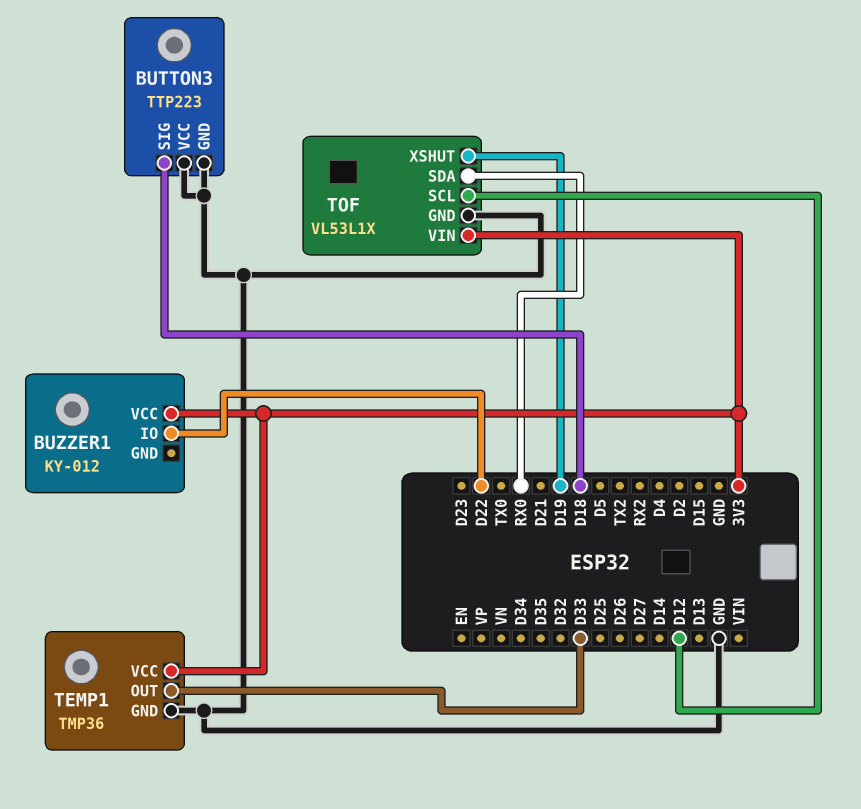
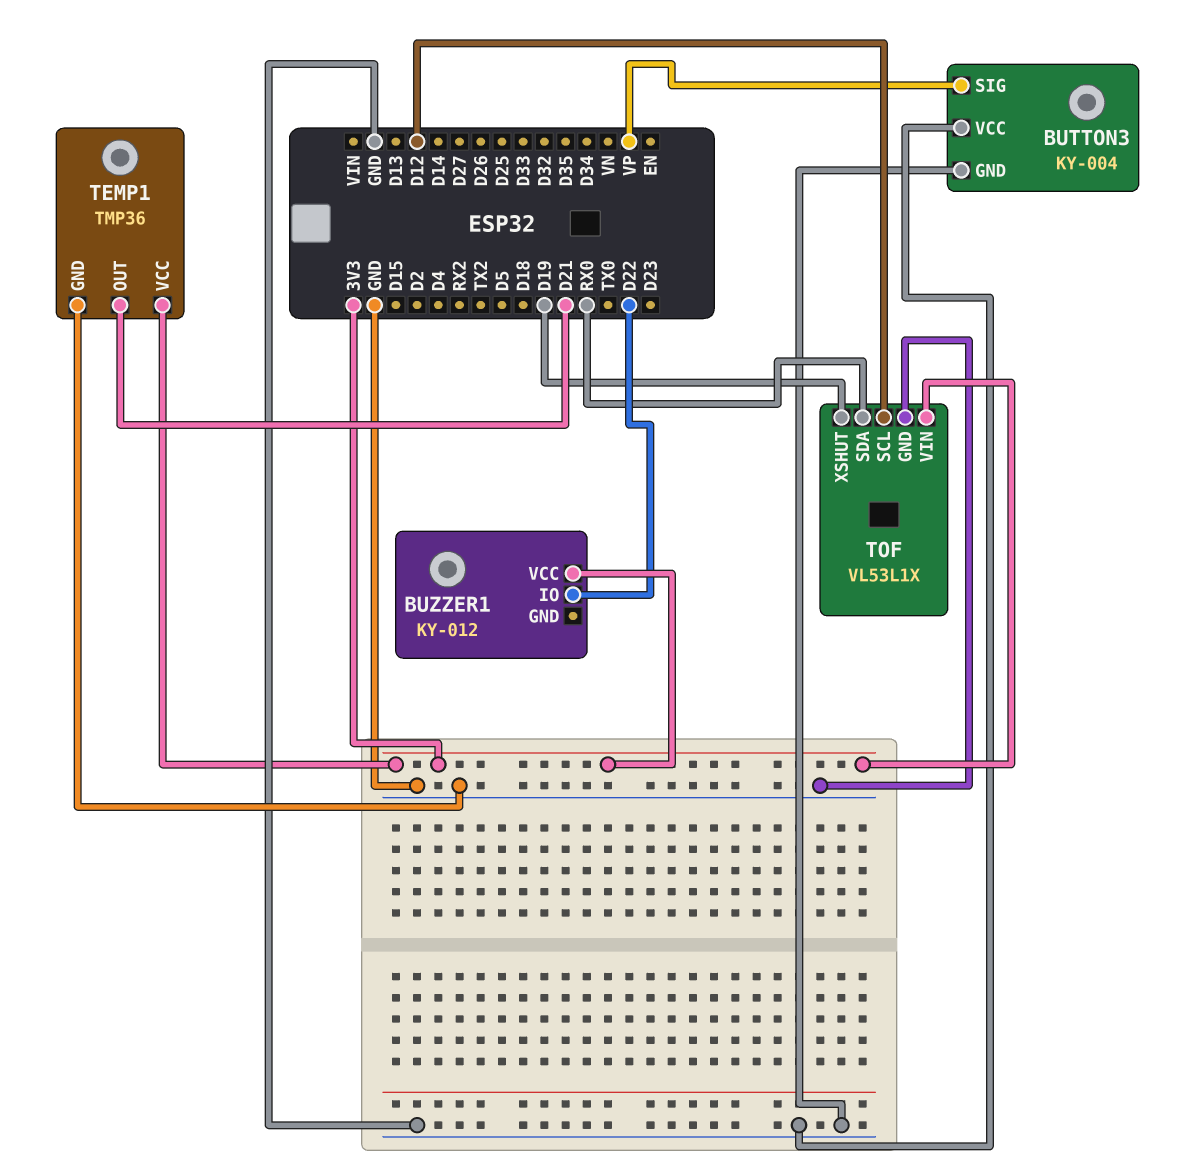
BUTTON3: TTP223 -> KY-004
BUTTON3 pin SIG: D18 -> VP
TEMP1 pin OUT: D33 -> D21

